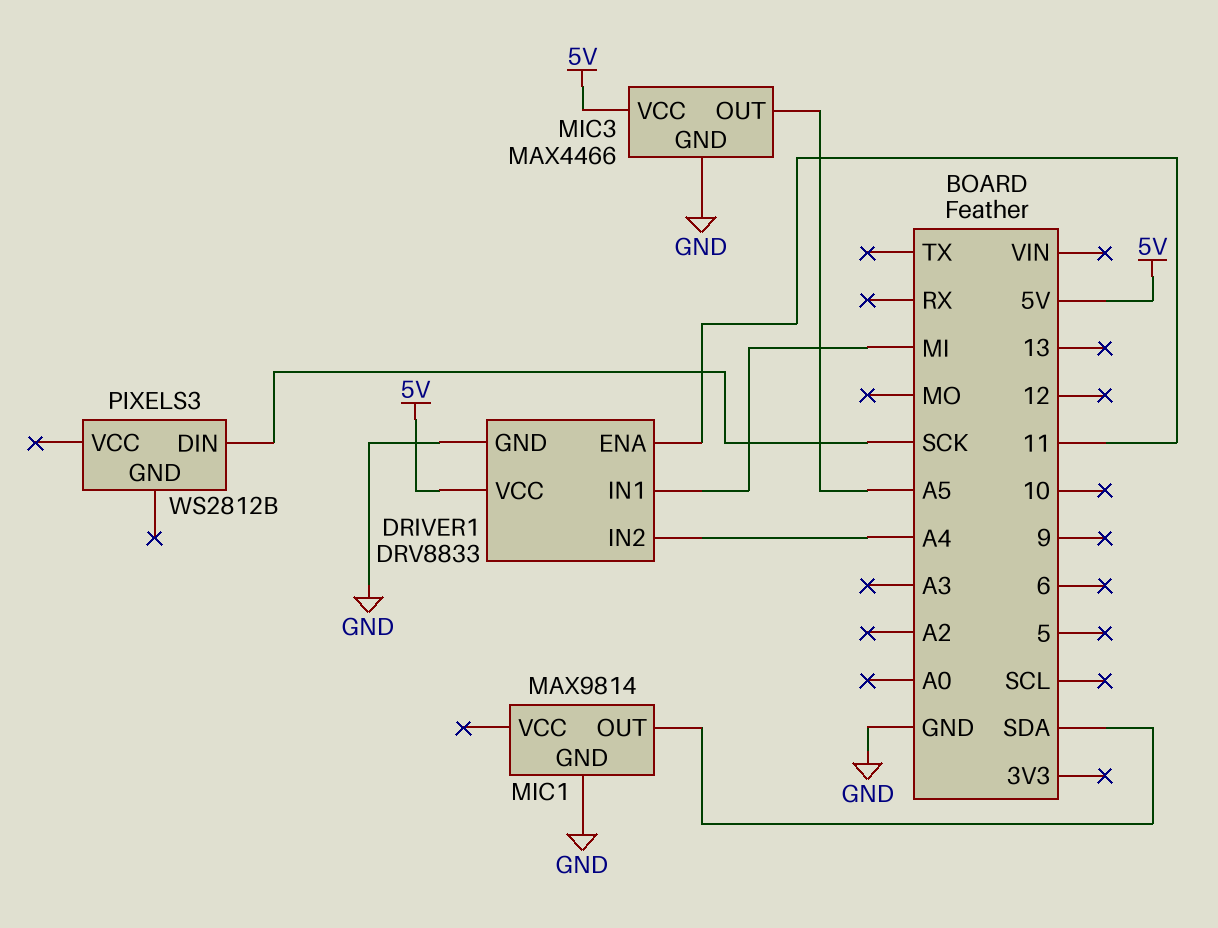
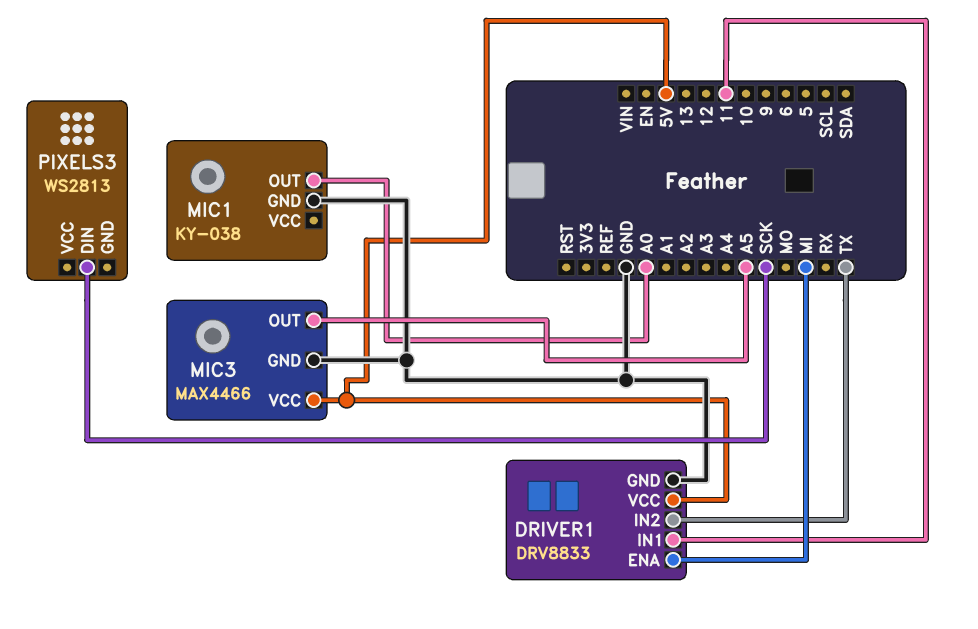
DRIVER1 pin ENA: 11 -> MI
DRIVER1 pin IN1: MI -> 11
DRIVER1 pin IN2: A4 -> TX
MIC1: MAX9814 -> KY-038
MIC1 pin OUT: SDA -> A0
PIXELS3: WS2812B -> WS2813

